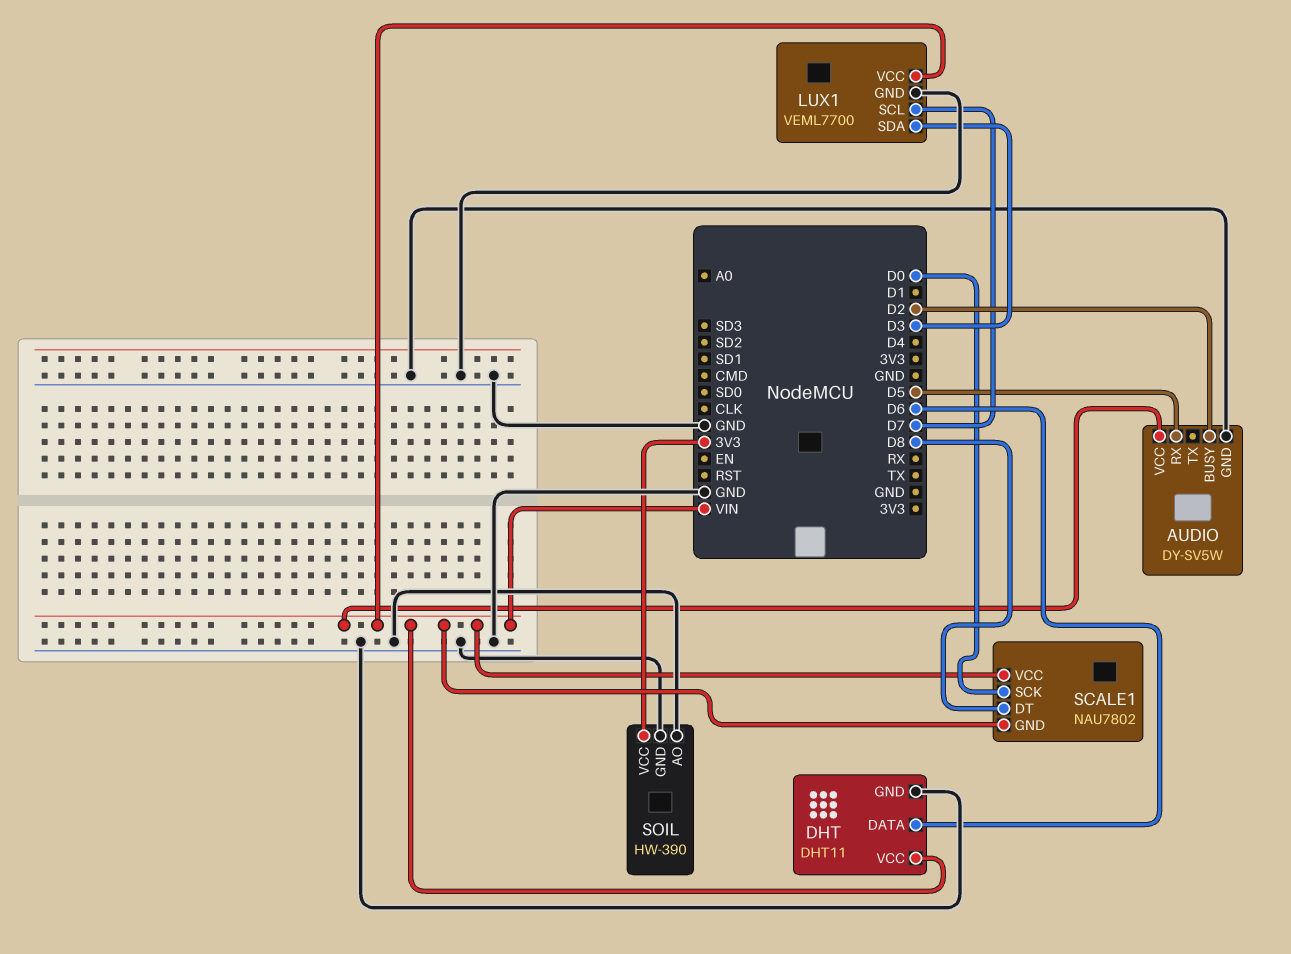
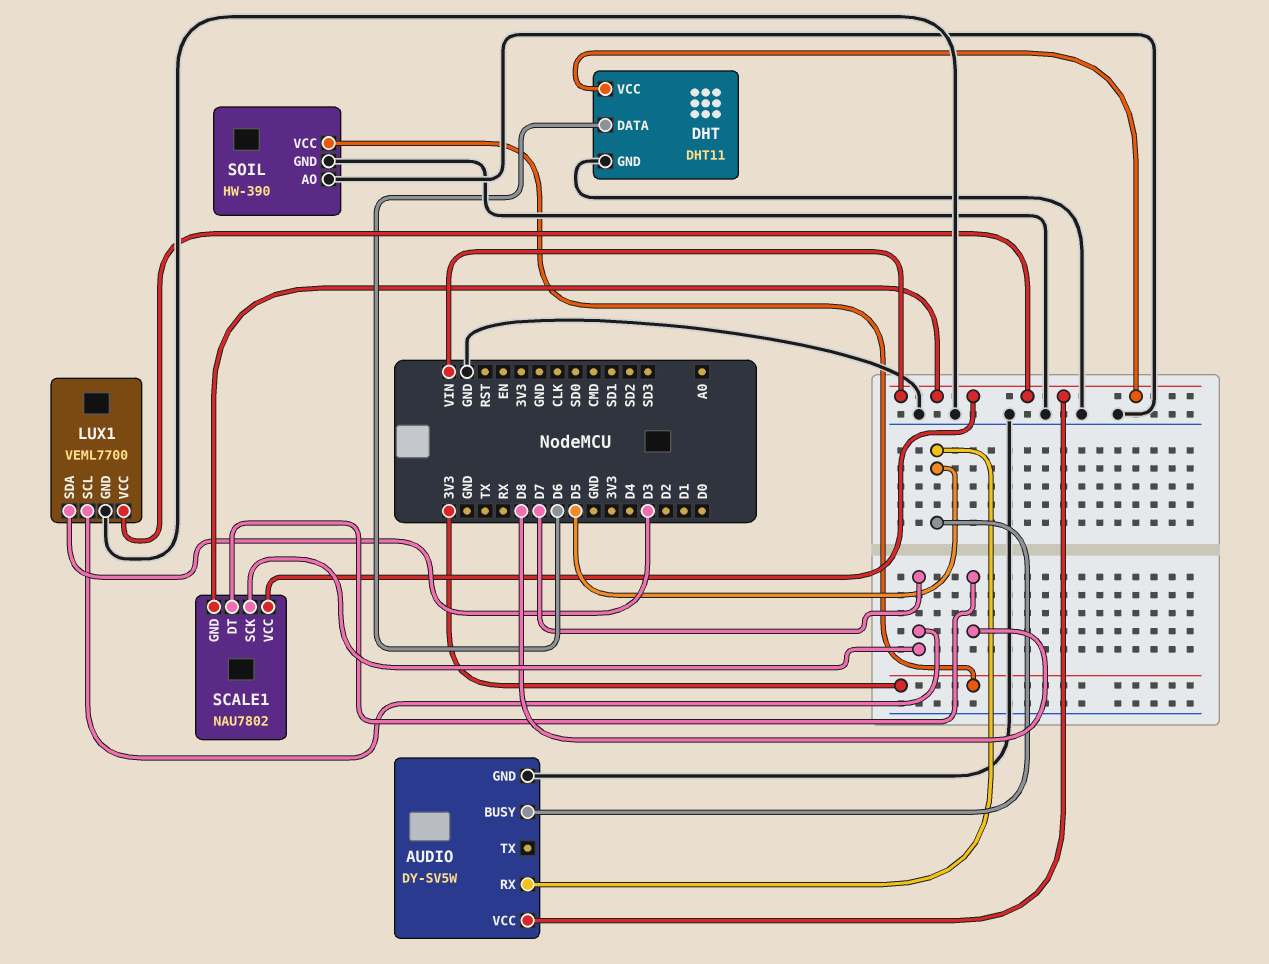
AUDIO pin BUSY: D2 -> D5
SCALE1 pin SCK: D0 -> D7

